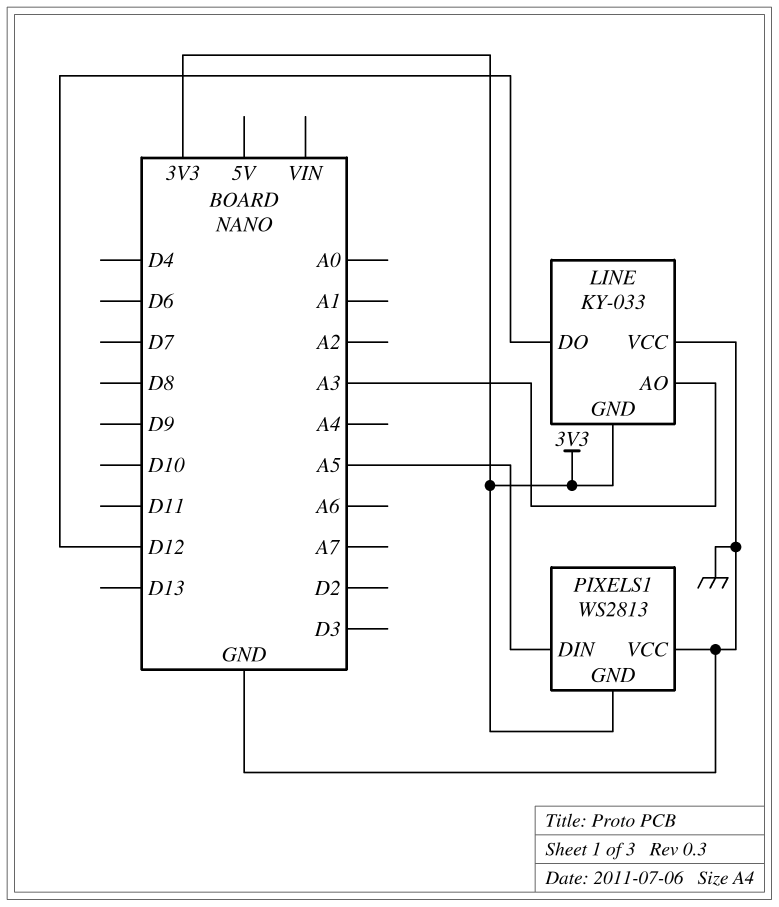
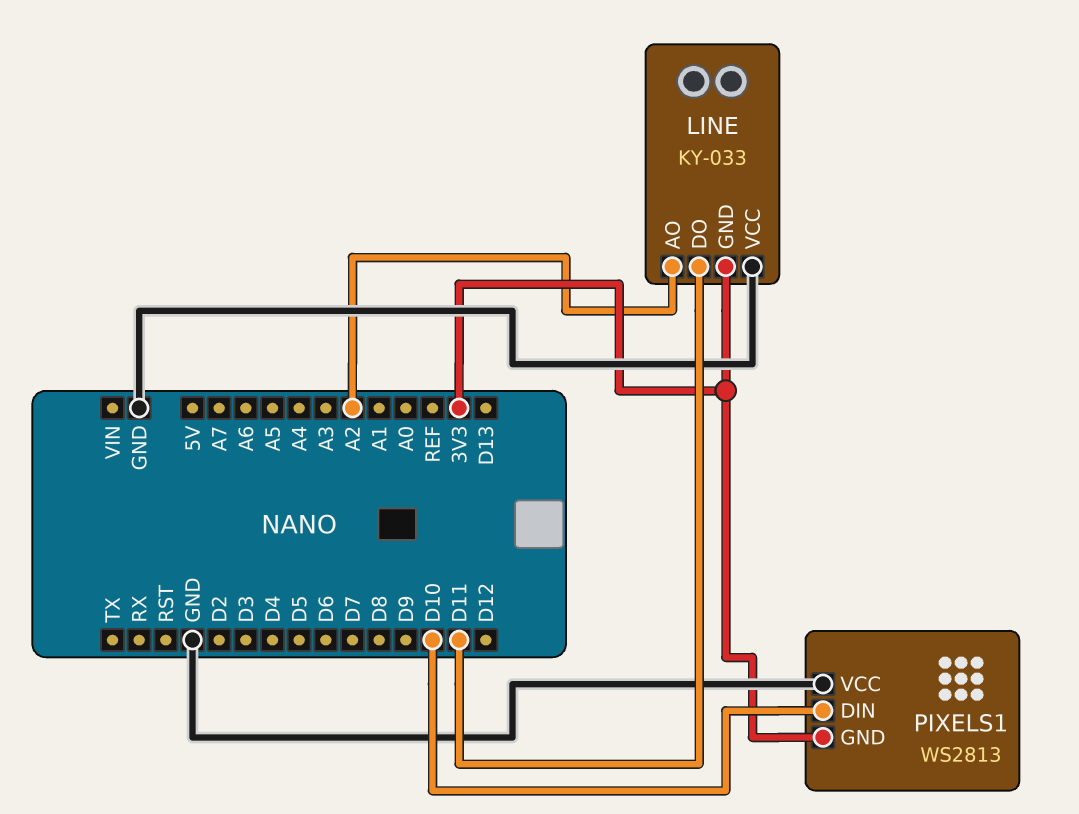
LINE pin AO: A3 -> A2
LINE pin DO: D12 -> D11
PIXELS1 pin DIN: A5 -> D10

